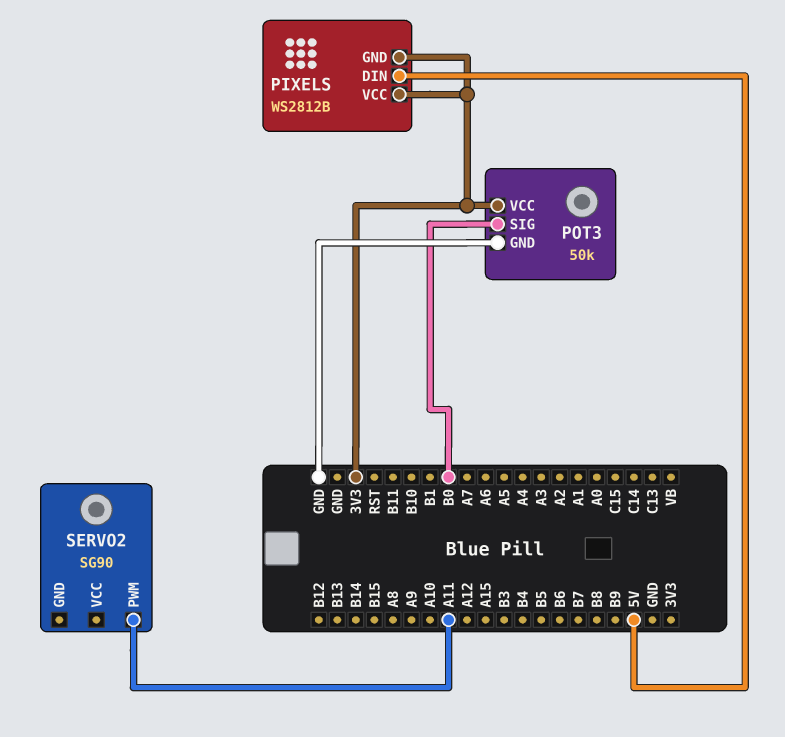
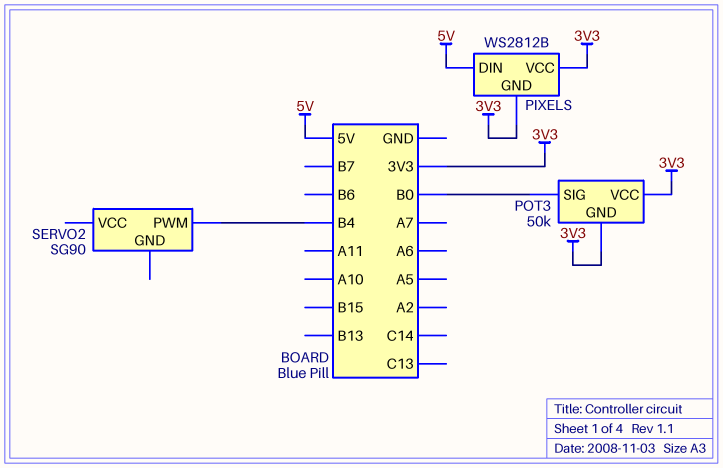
POT3 pin GND: GND -> 3V3
SERVO2 pin PWM: A11 -> B4

